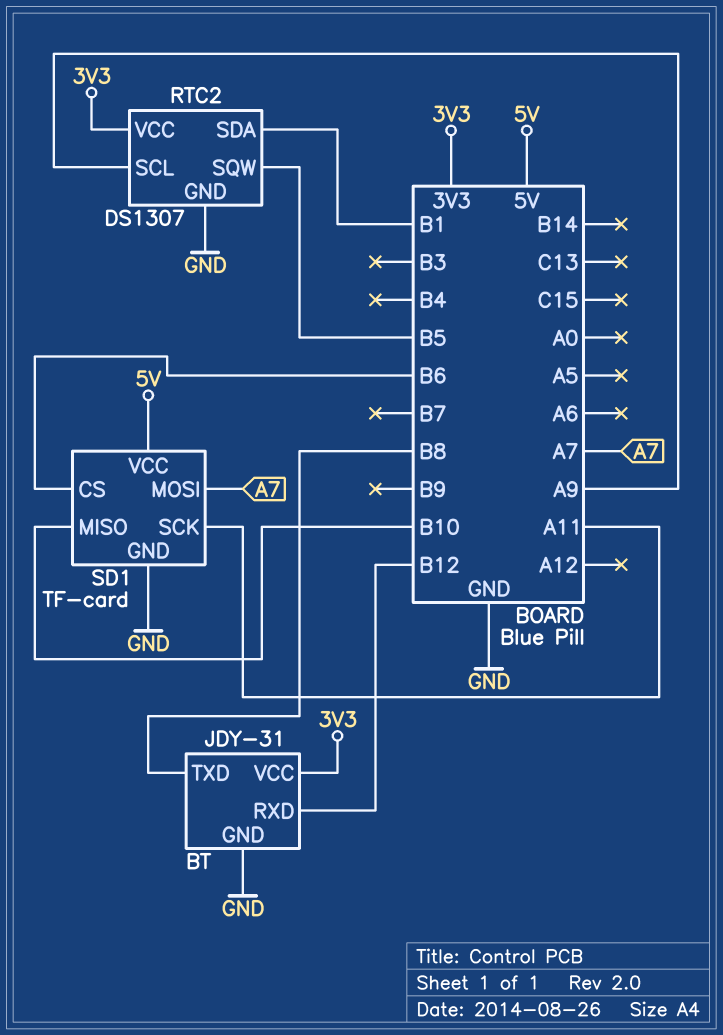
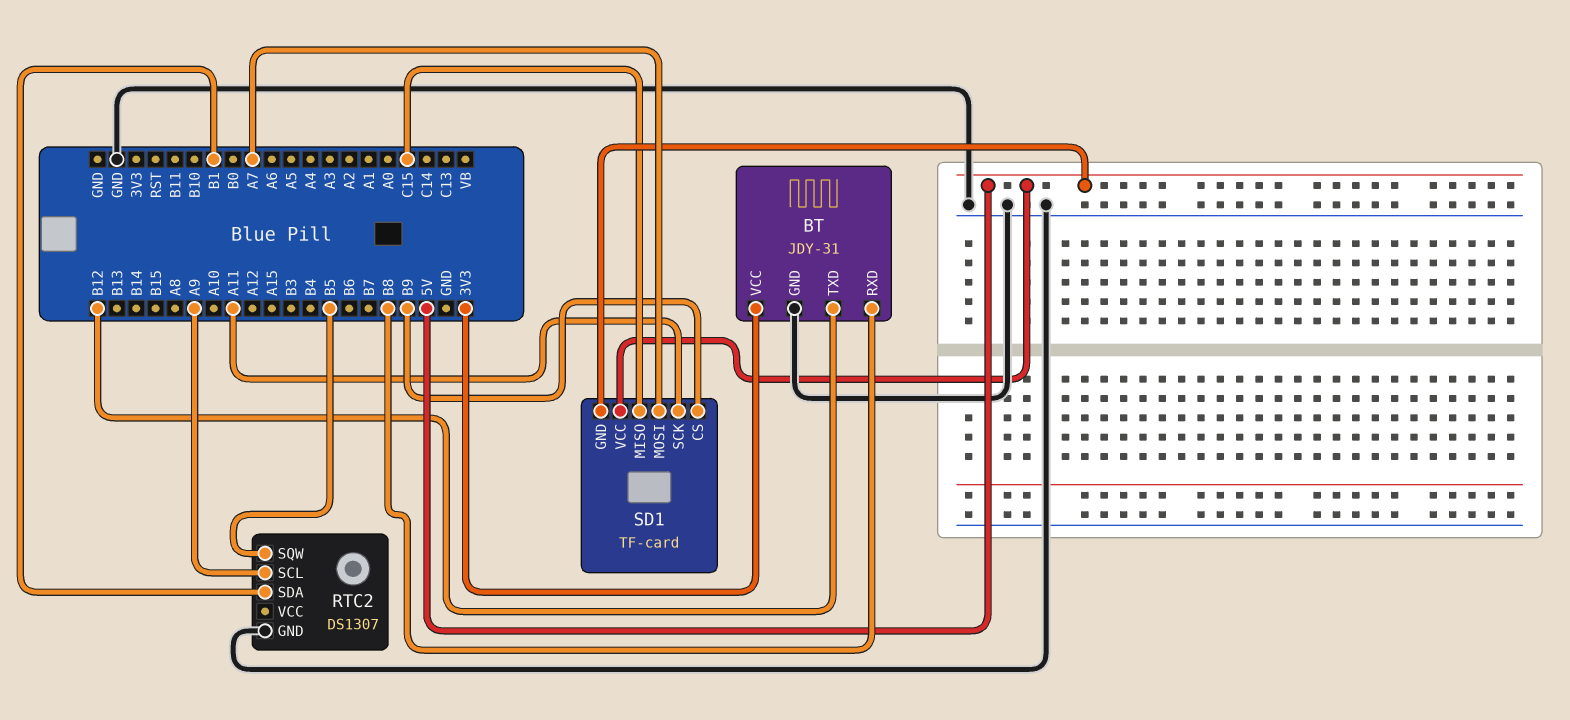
BT pin RXD: B12 -> B8
BT pin TXD: B8 -> B12
RTC2 pin VCC: 3V3 -> none
SD1 pin CS: B6 -> B9
SD1 pin GND: GND -> 5V
SD1 pin MISO: B10 -> C15

